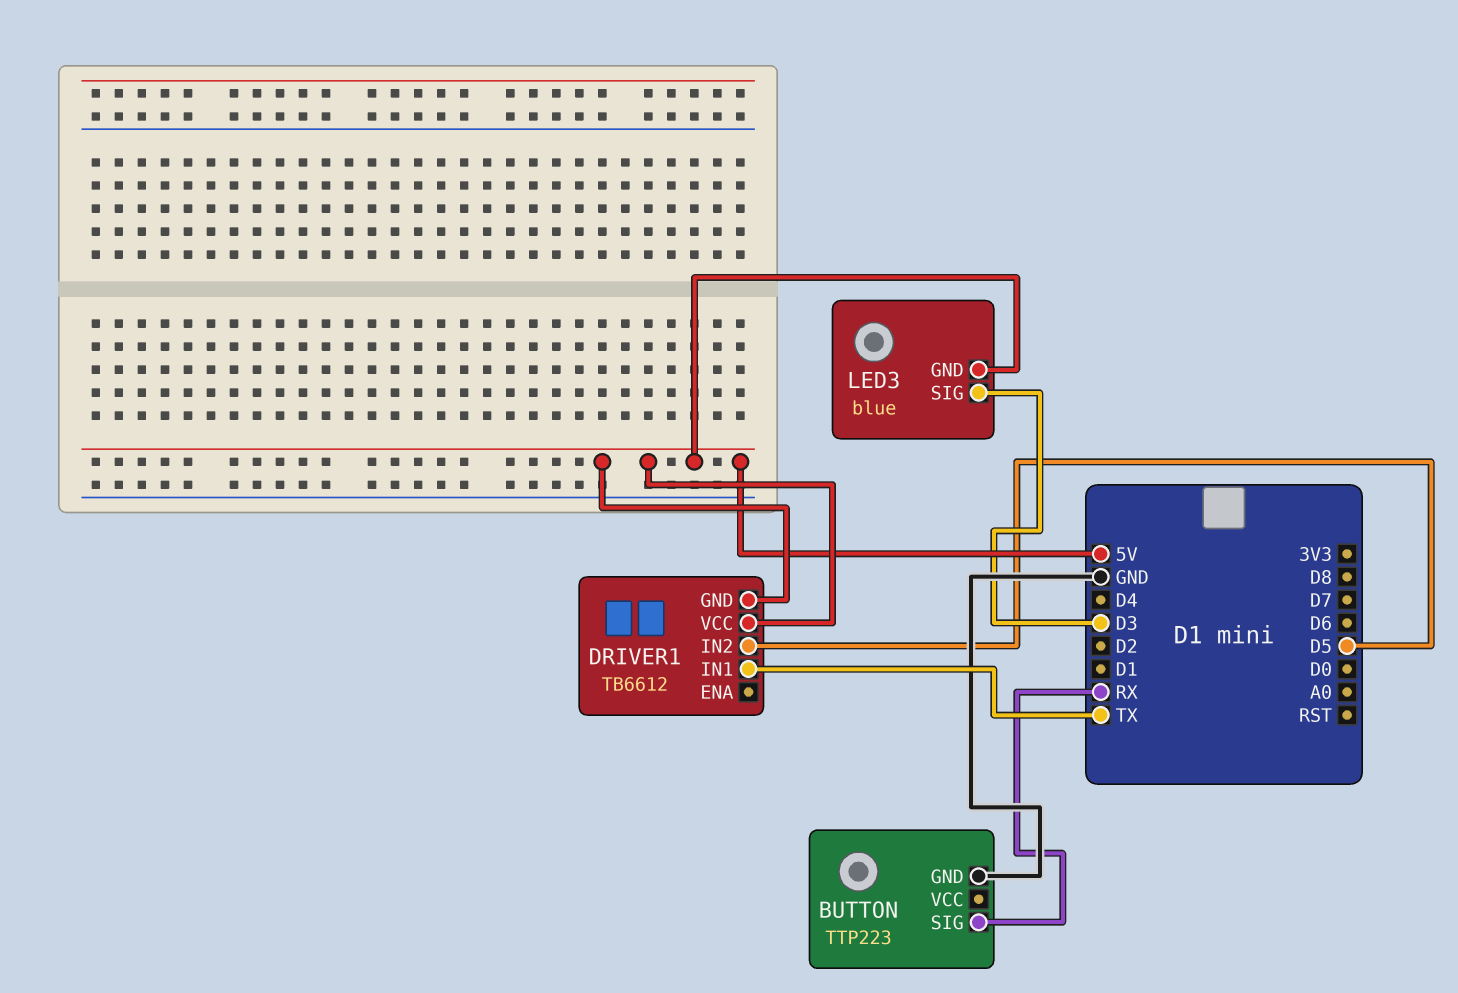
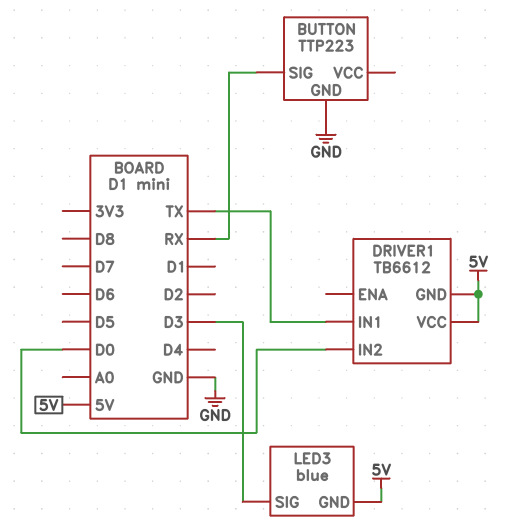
DRIVER1 pin IN2: D5 -> D0

